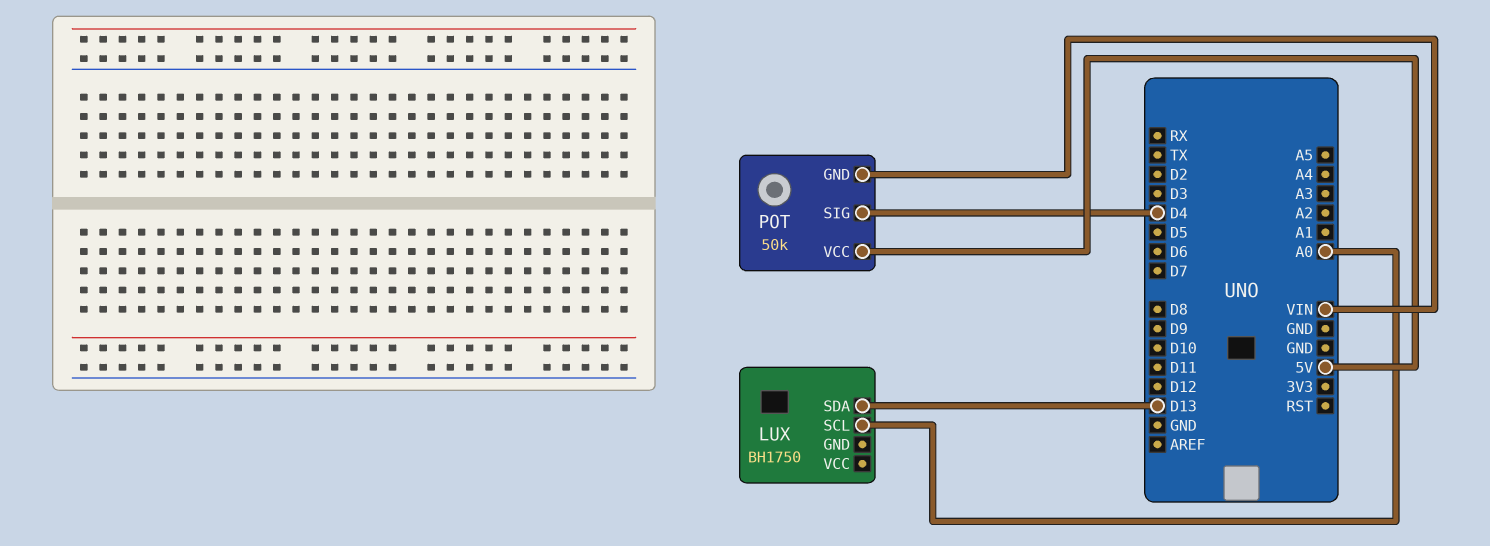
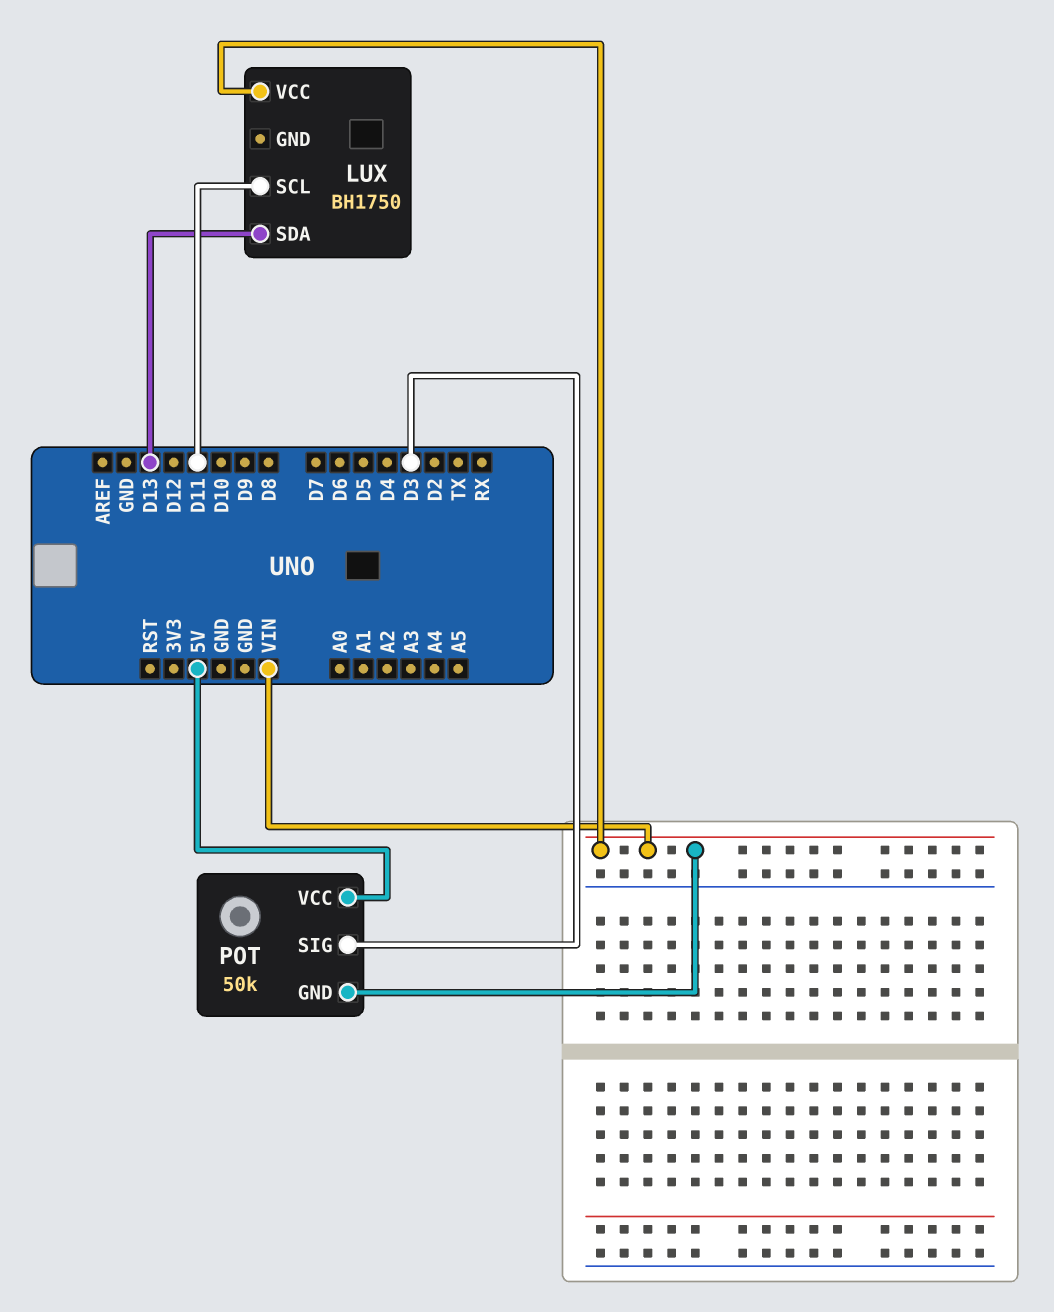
LUX pin SCL: A0 -> D11
LUX pin VCC: none -> VIN
POT pin SIG: D4 -> D3

